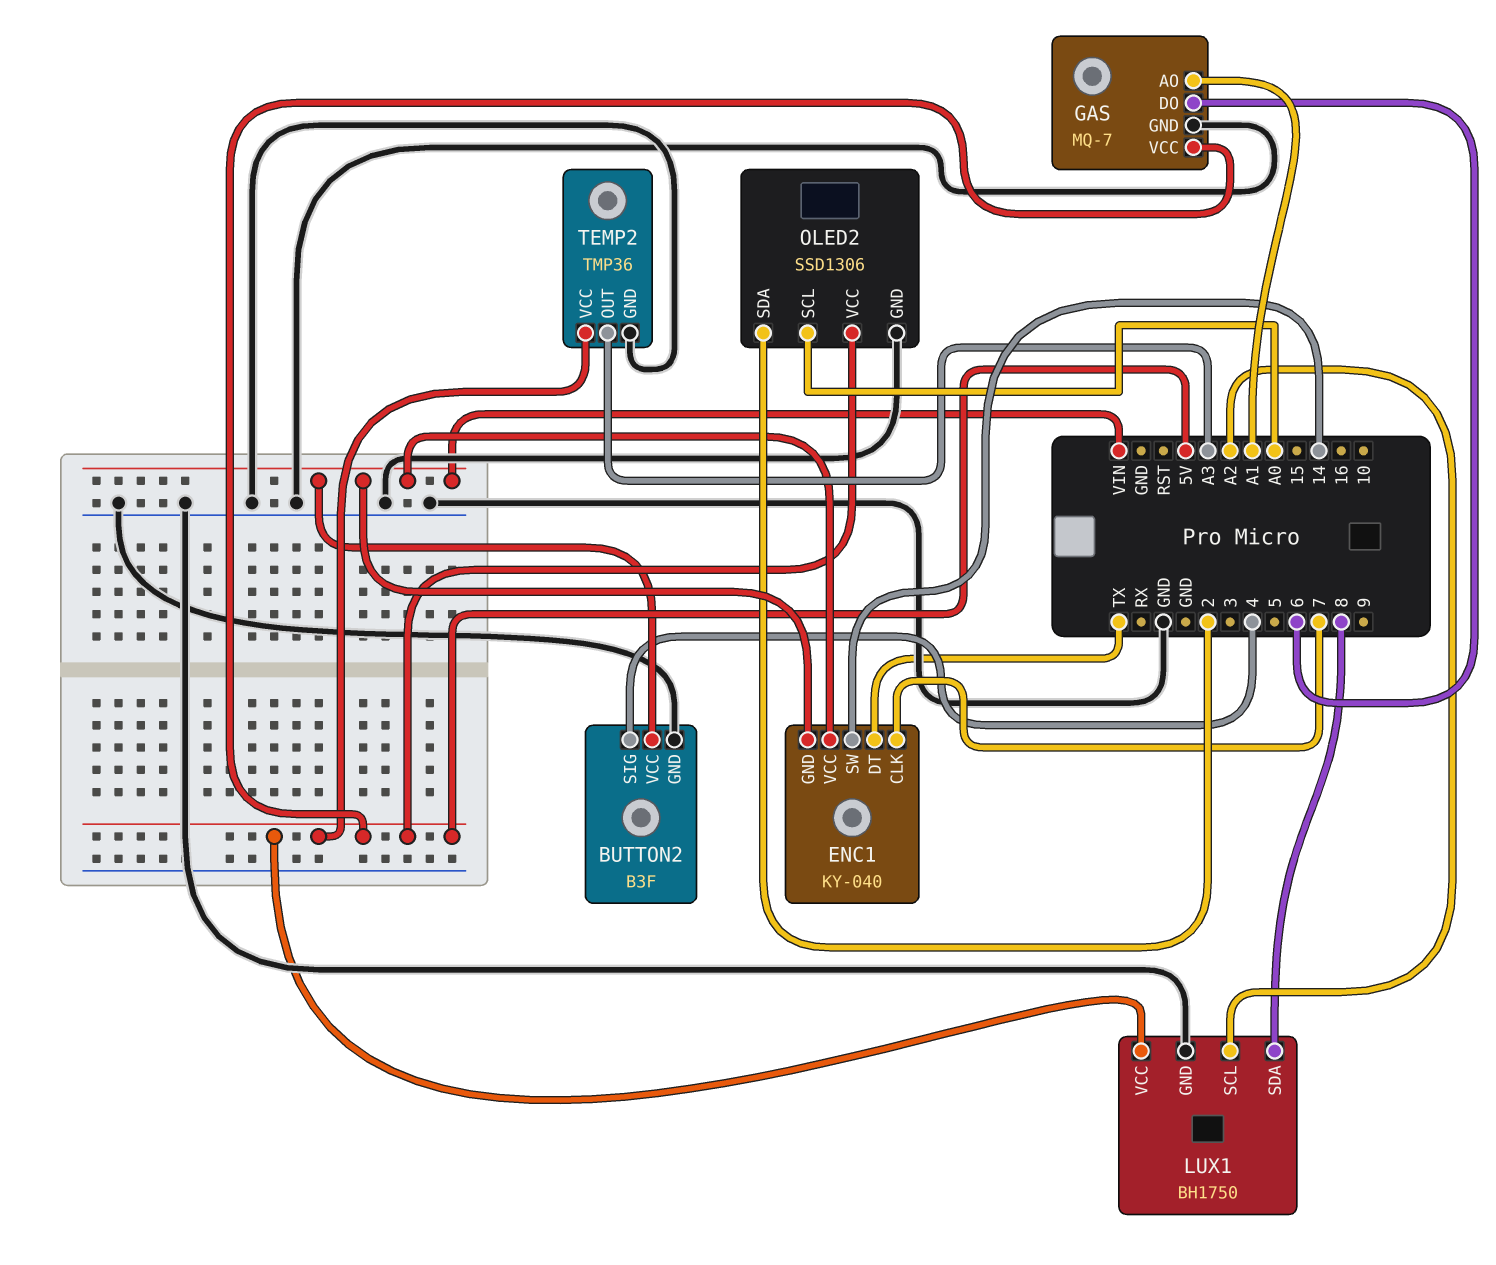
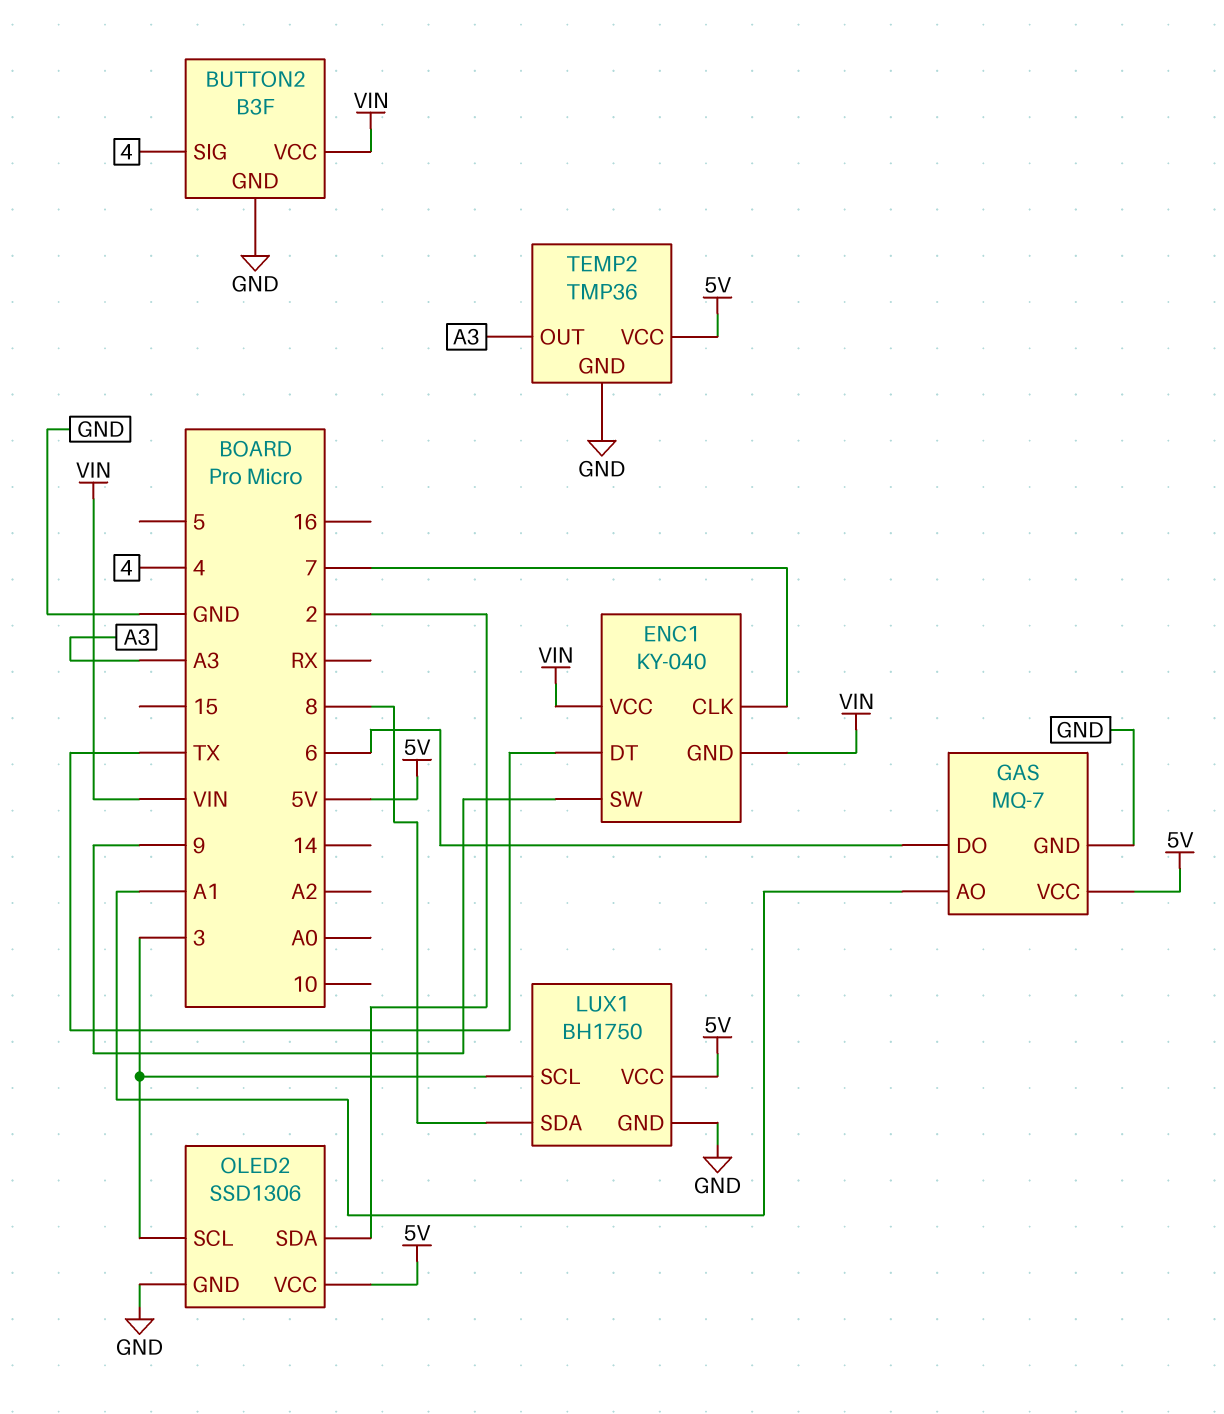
ENC1 pin SW: 14 -> 9
LUX1 pin SCL: A2 -> 3
OLED2 pin SCL: A0 -> 3

